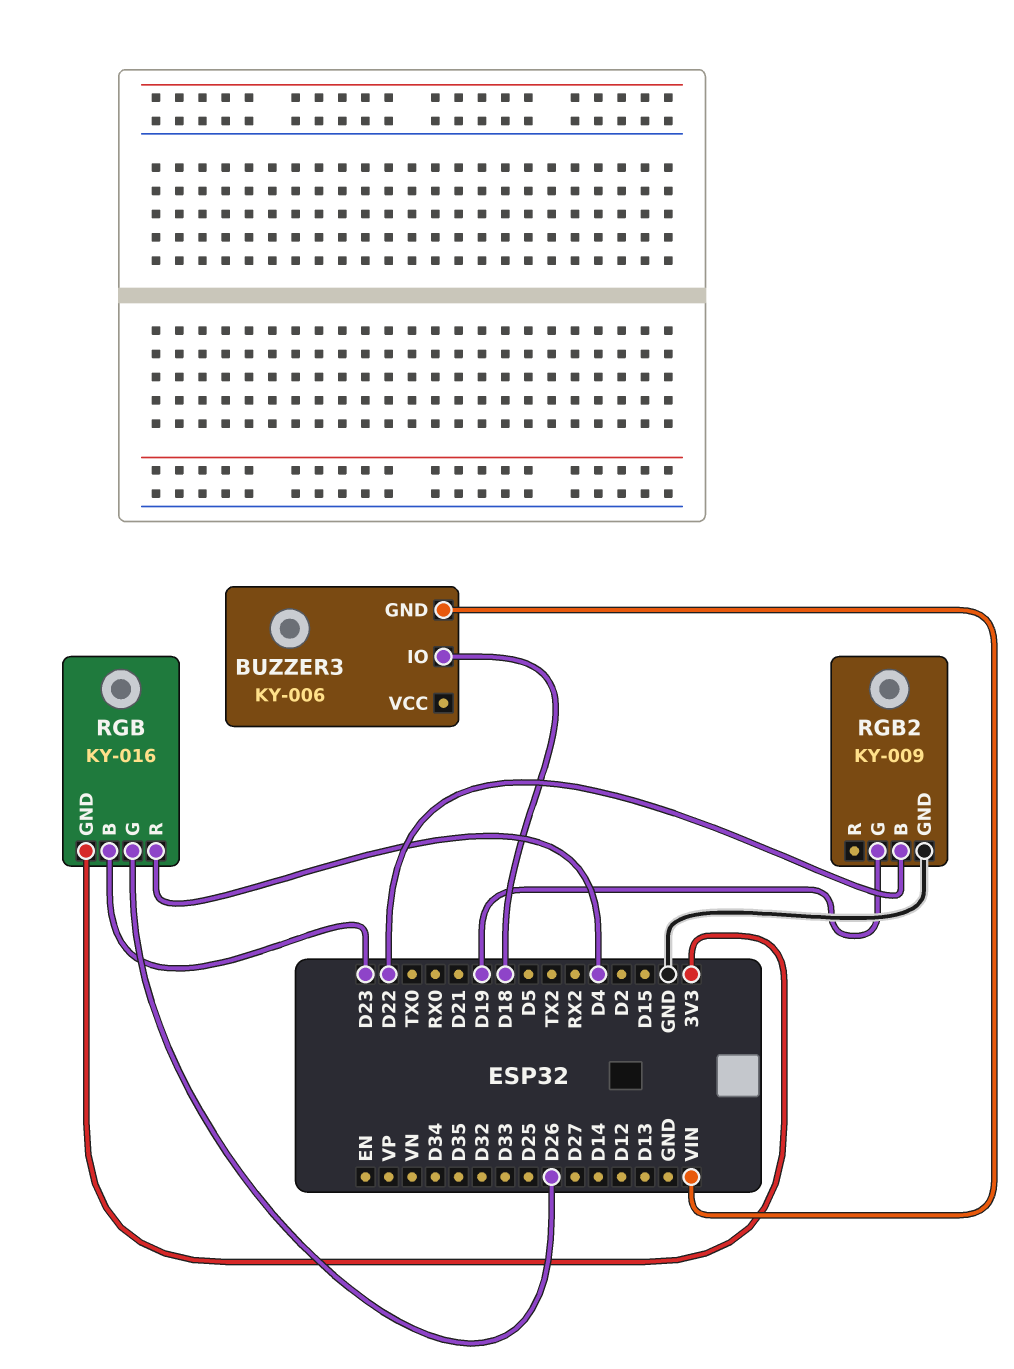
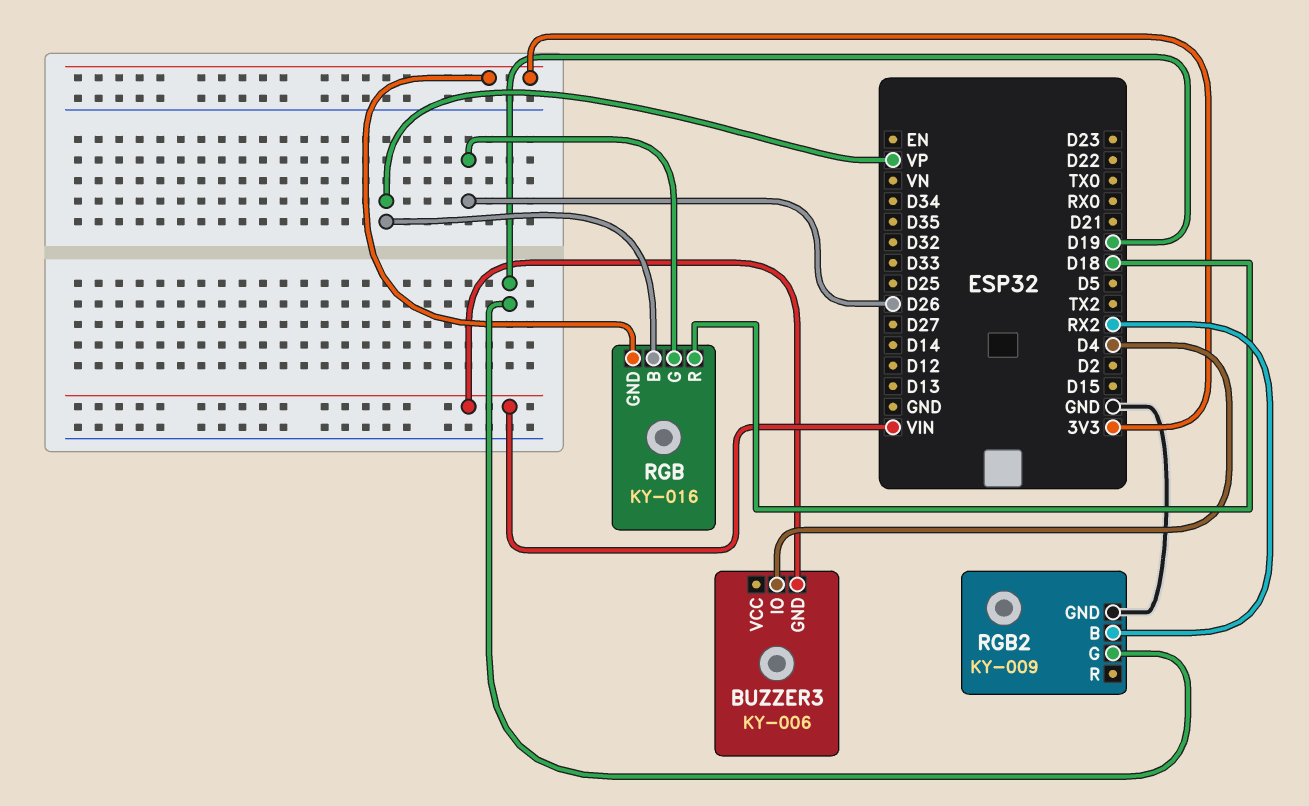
BUZZER3 pin IO: D18 -> D4
RGB pin B: D23 -> VP
RGB pin R: D4 -> D18
RGB2 pin B: D22 -> RX2

